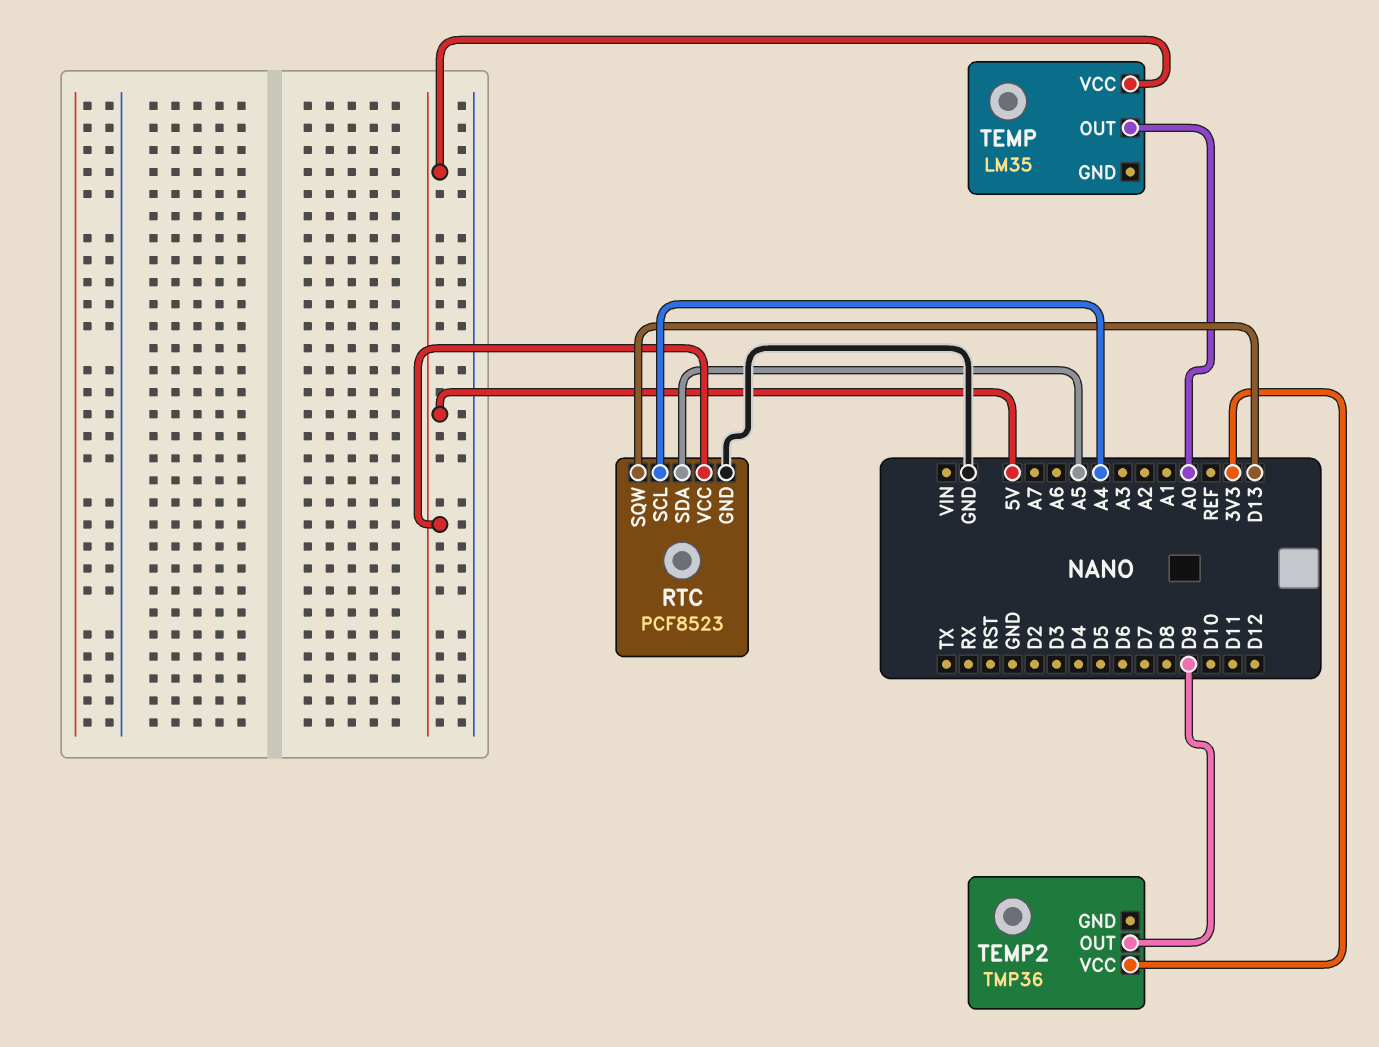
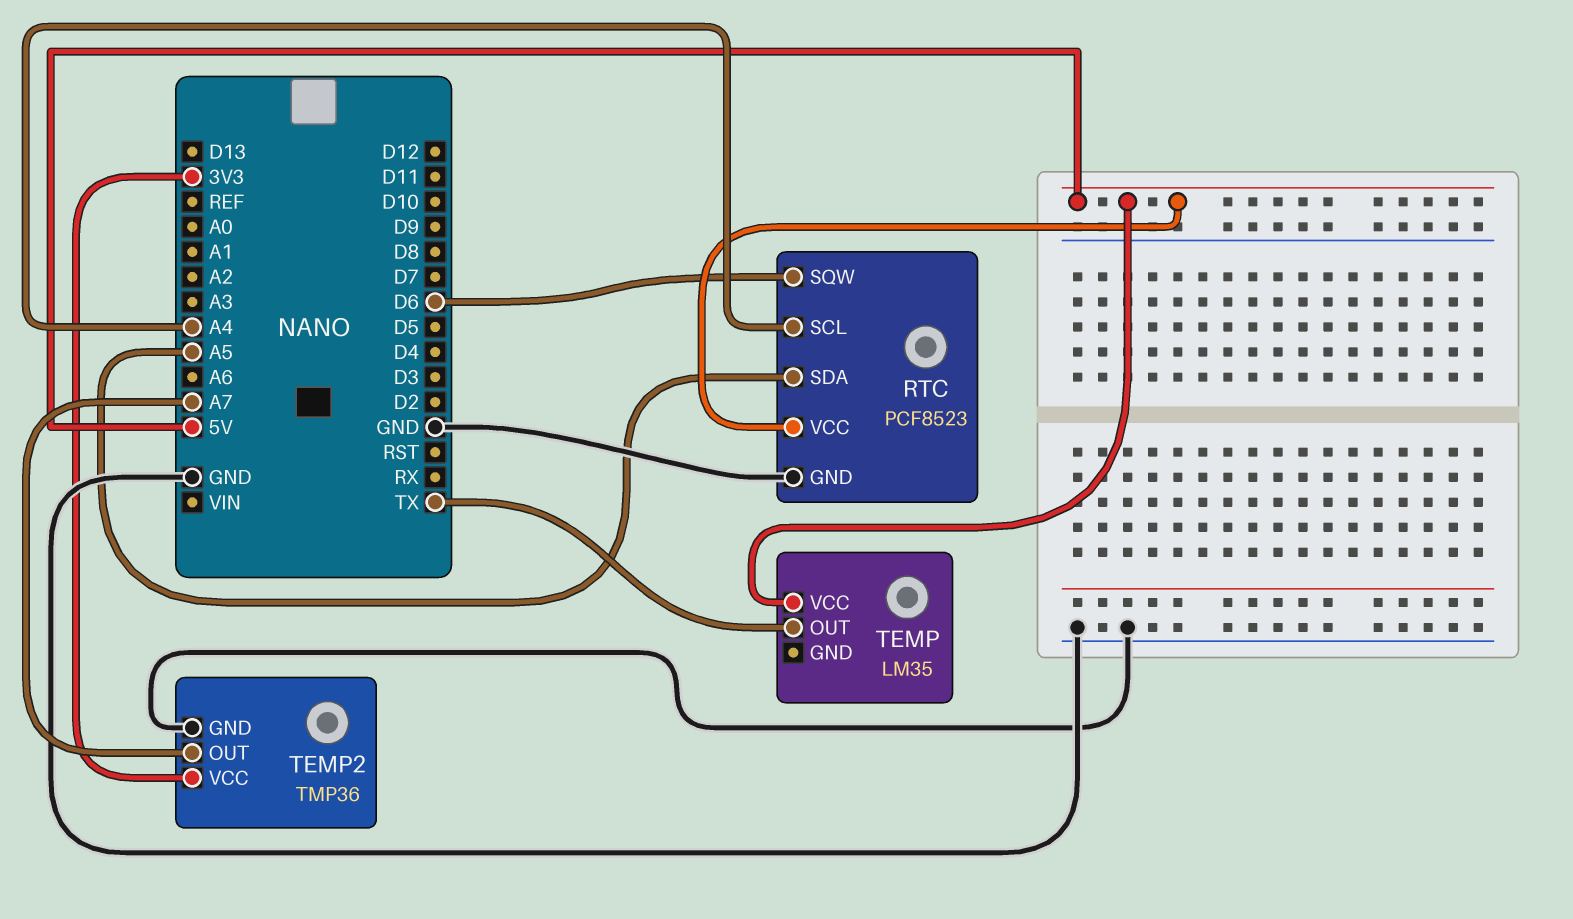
RTC pin SQW: D13 -> D6
TEMP pin OUT: A0 -> TX
TEMP2 pin GND: none -> GND
TEMP2 pin OUT: D9 -> A7

